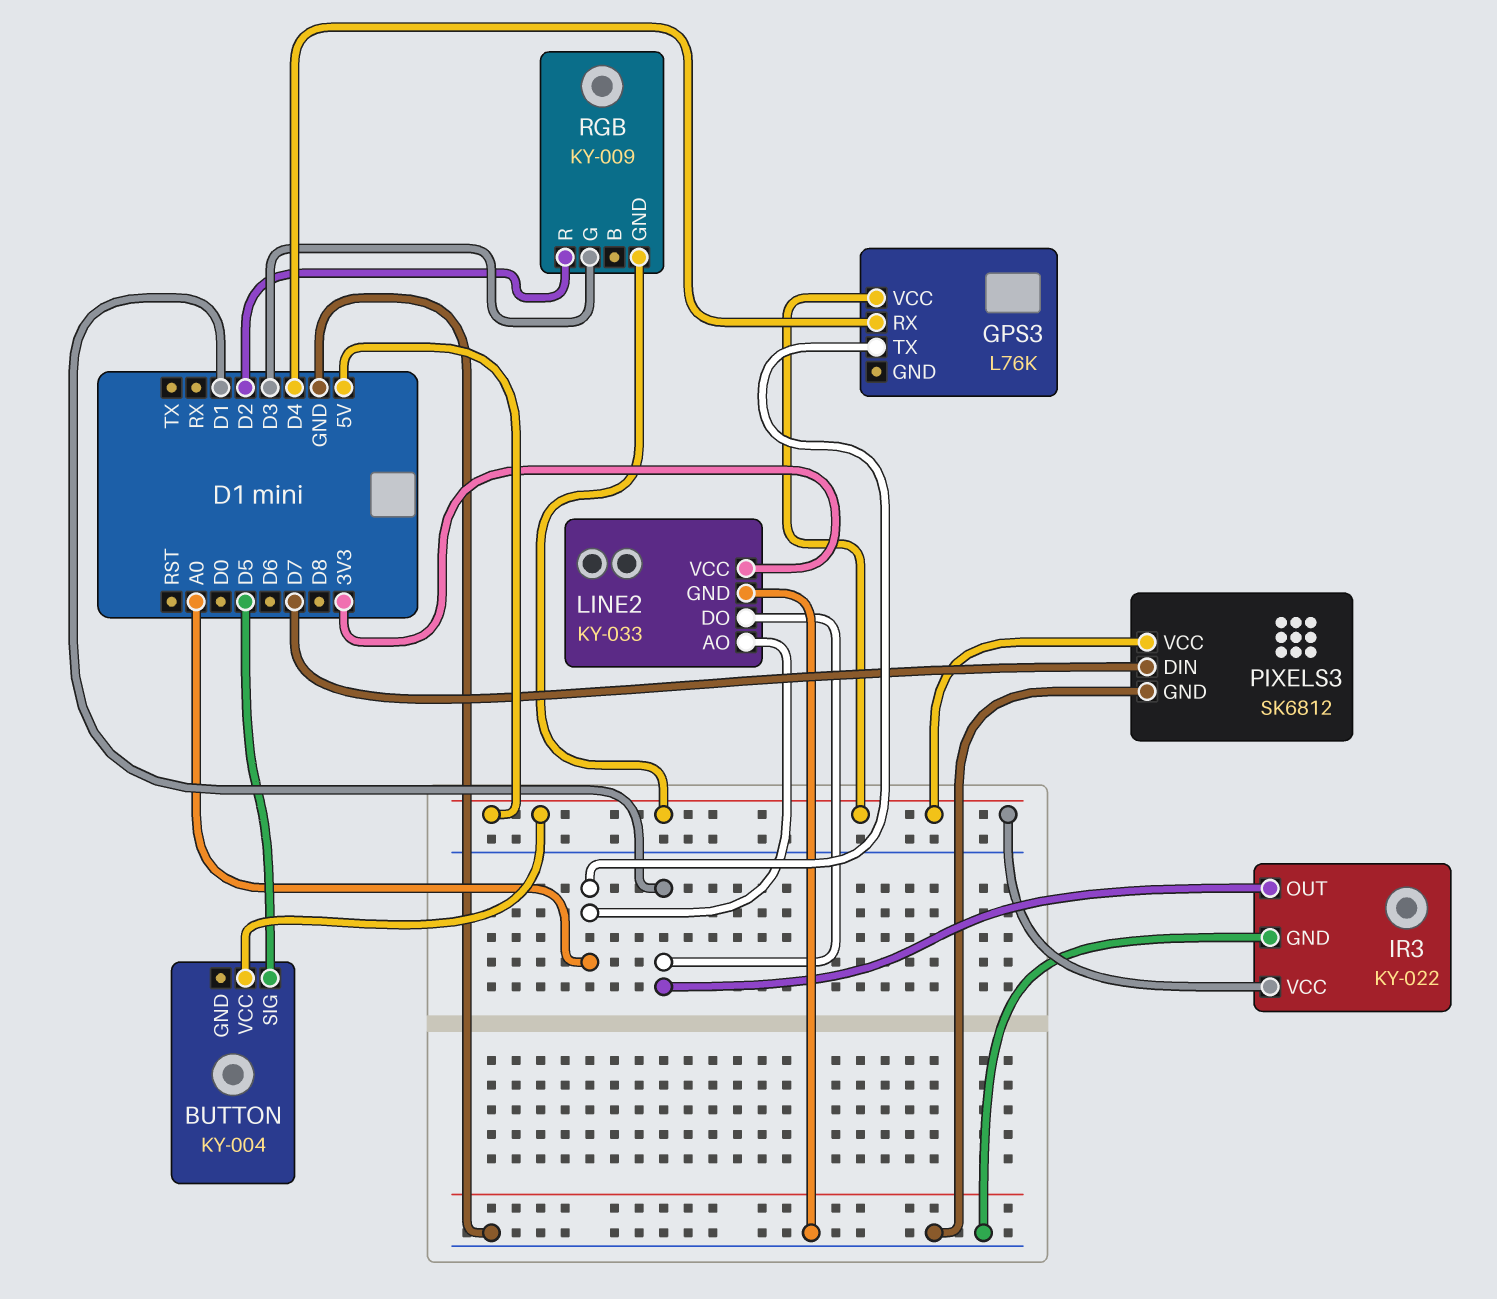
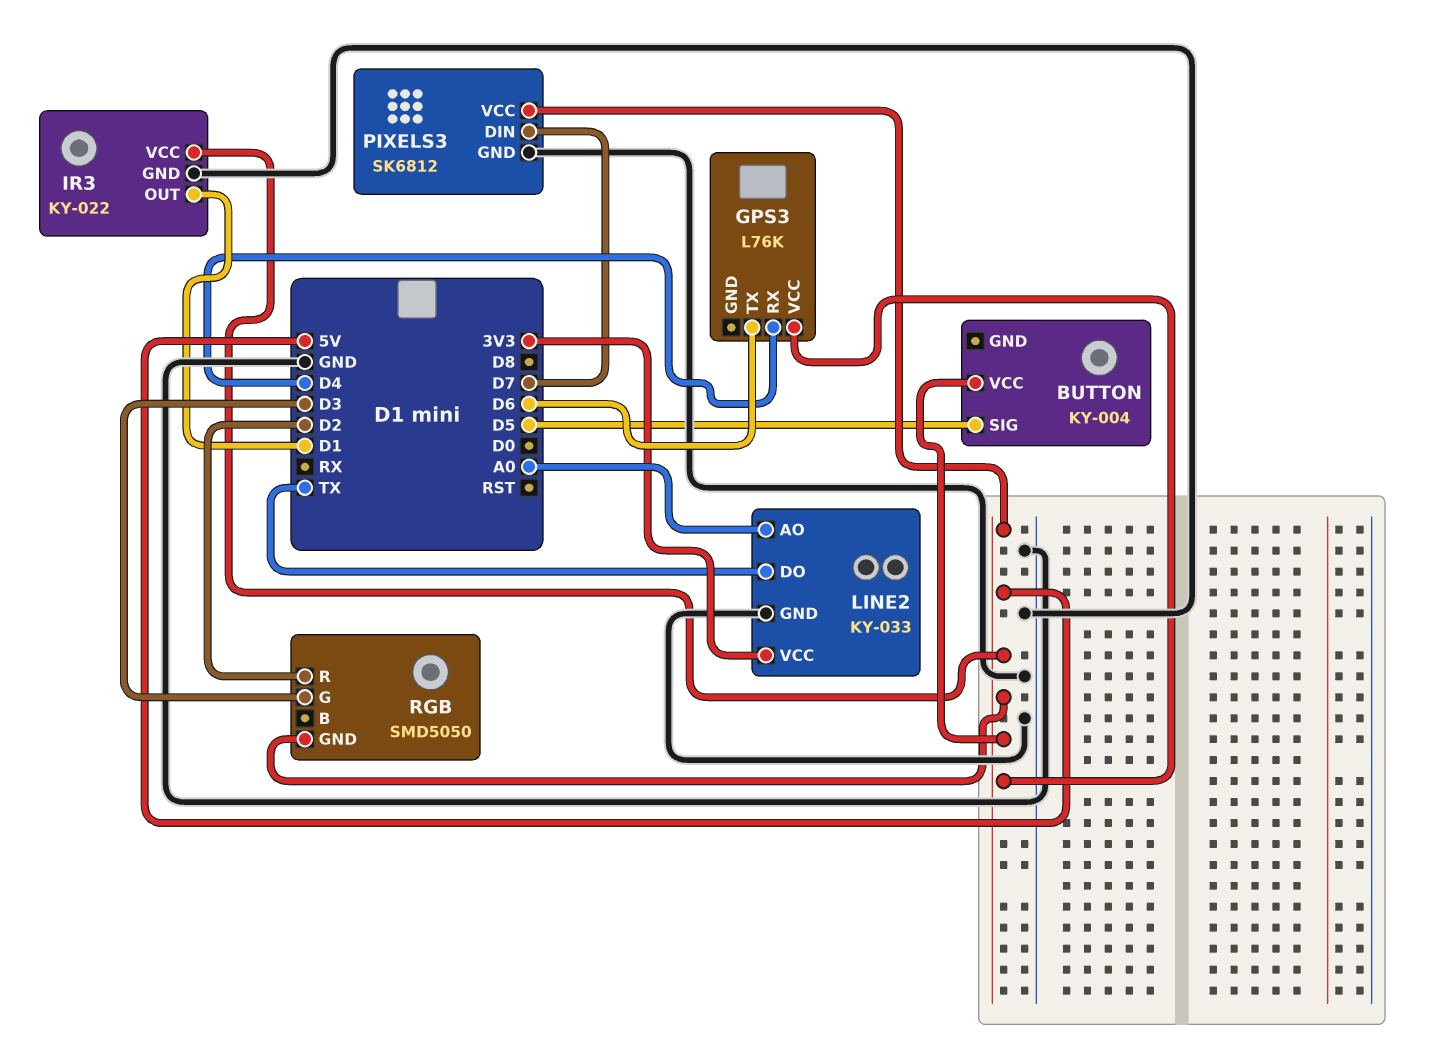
GPS3 pin TX: A0 -> D6
LINE2 pin DO: D1 -> TX
RGB: KY-009 -> SMD5050

